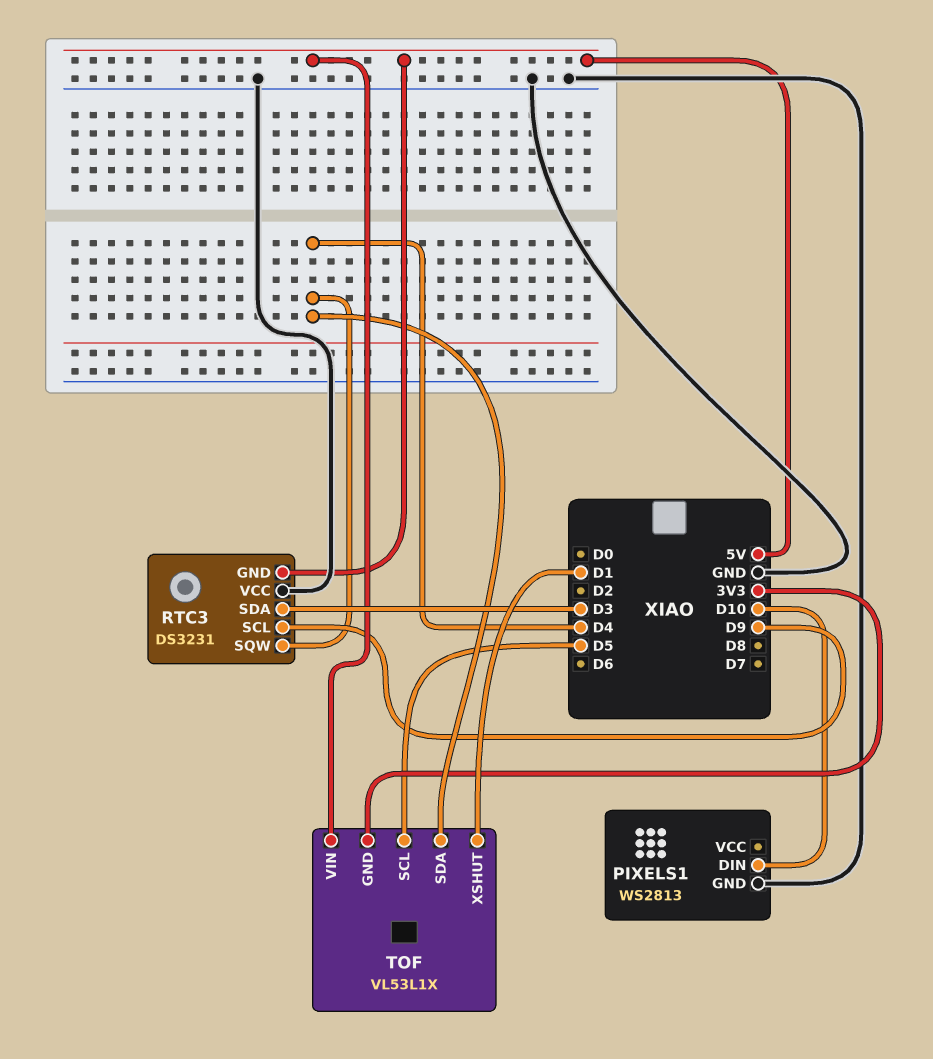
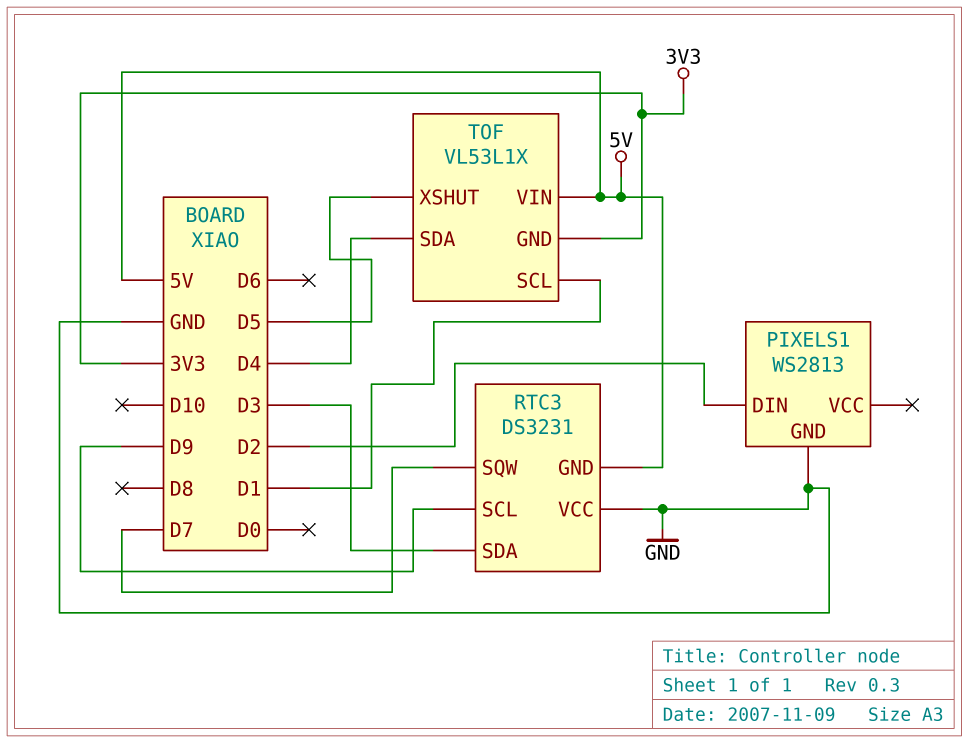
PIXELS1 pin DIN: D10 -> D2
RTC3 pin SQW: D4 -> D7
TOF pin SCL: D5 -> D1
TOF pin XSHUT: D1 -> D5

